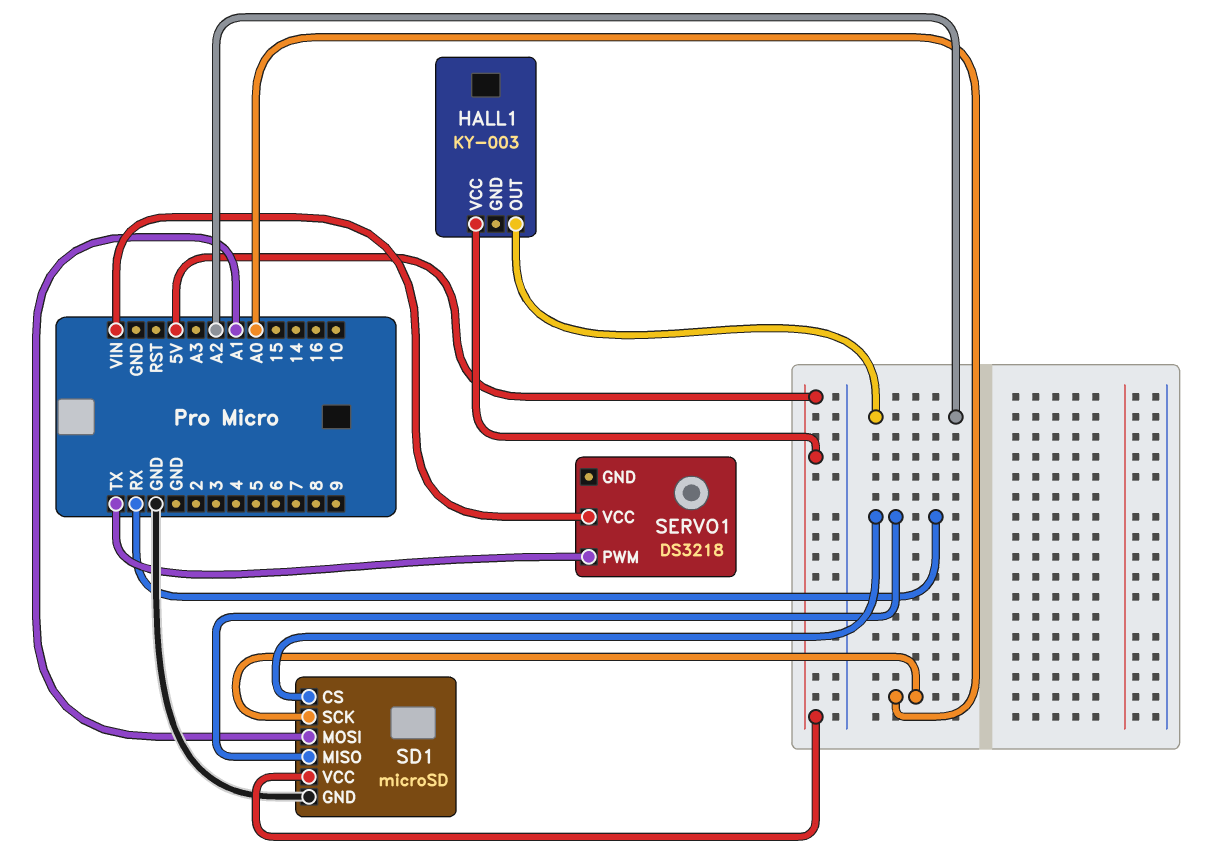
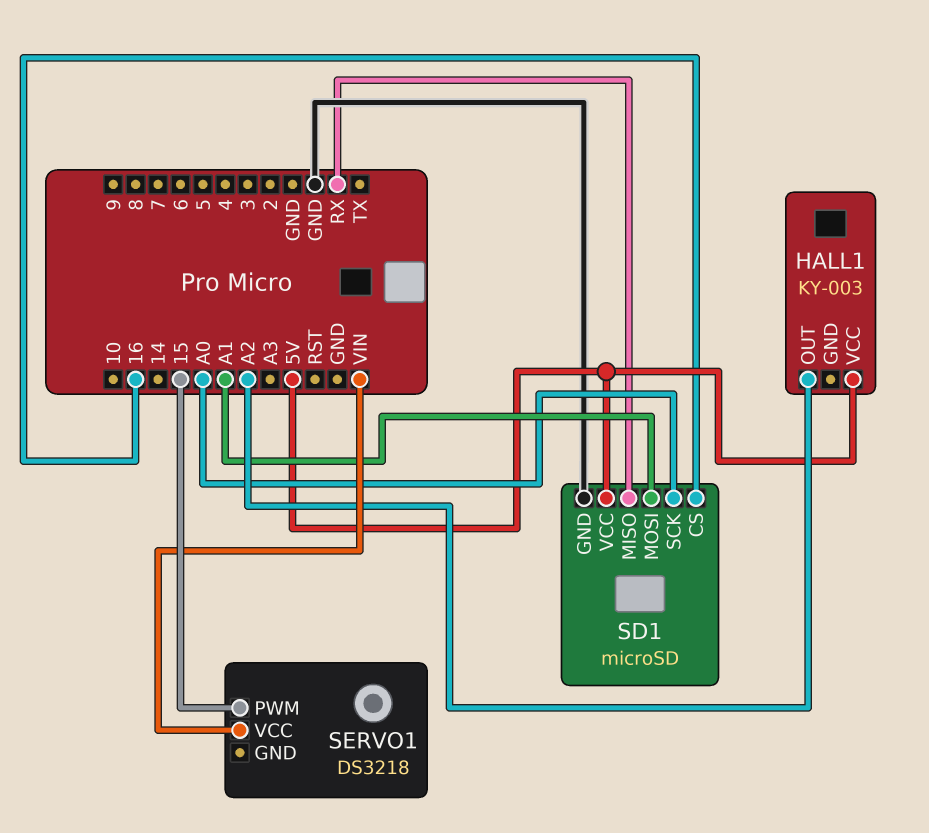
SD1 pin CS: RX -> 16
SERVO1 pin PWM: TX -> 15

